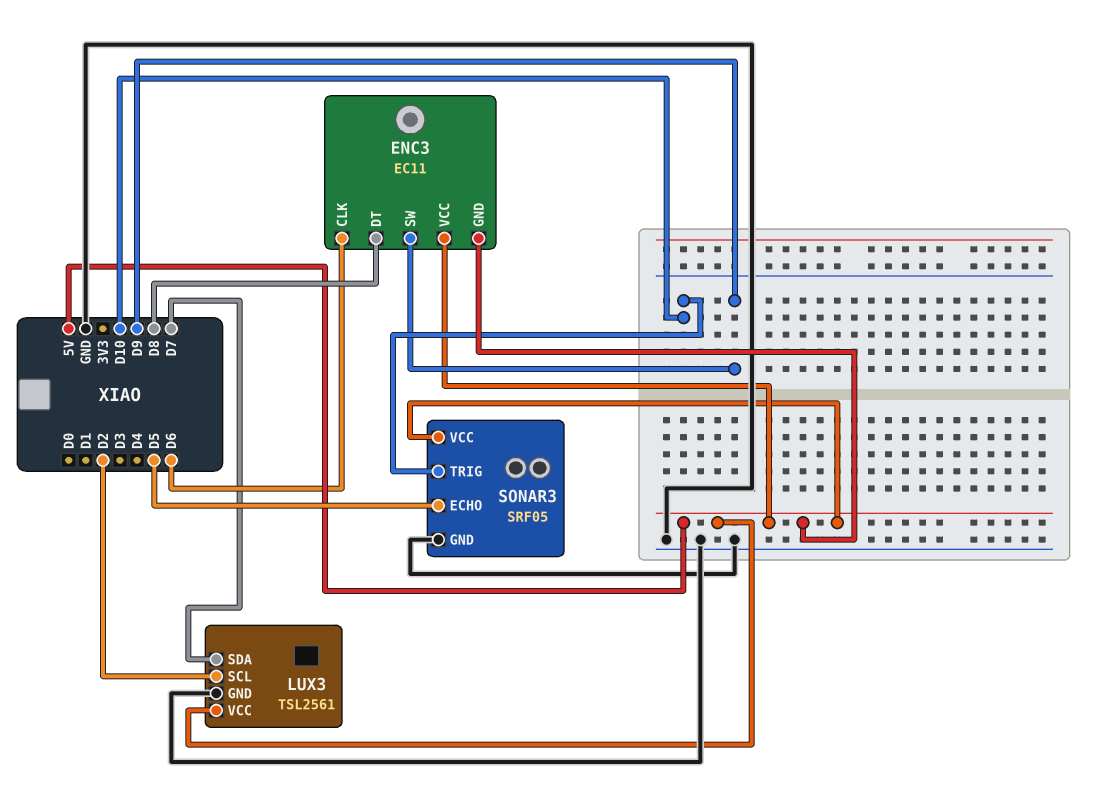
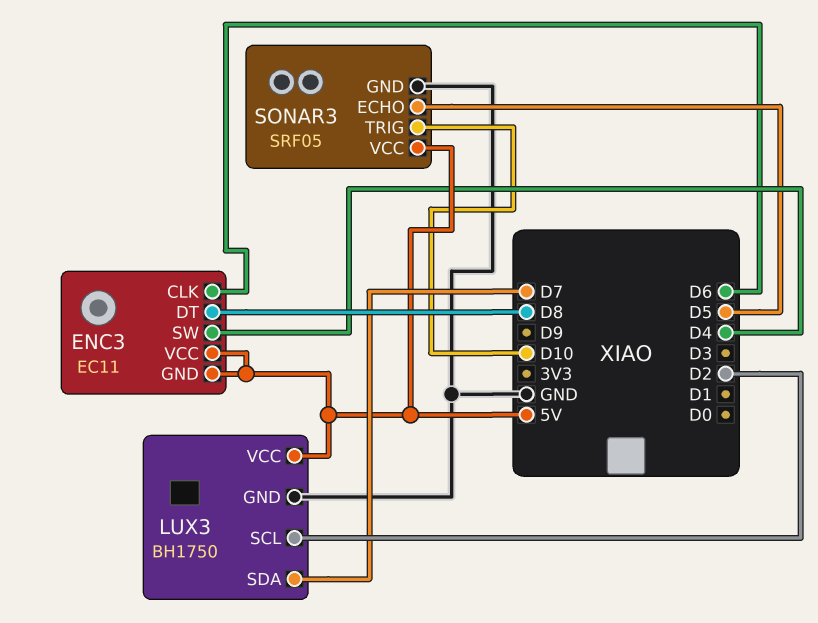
ENC3 pin SW: D9 -> D4
LUX3: TSL2561 -> BH1750

